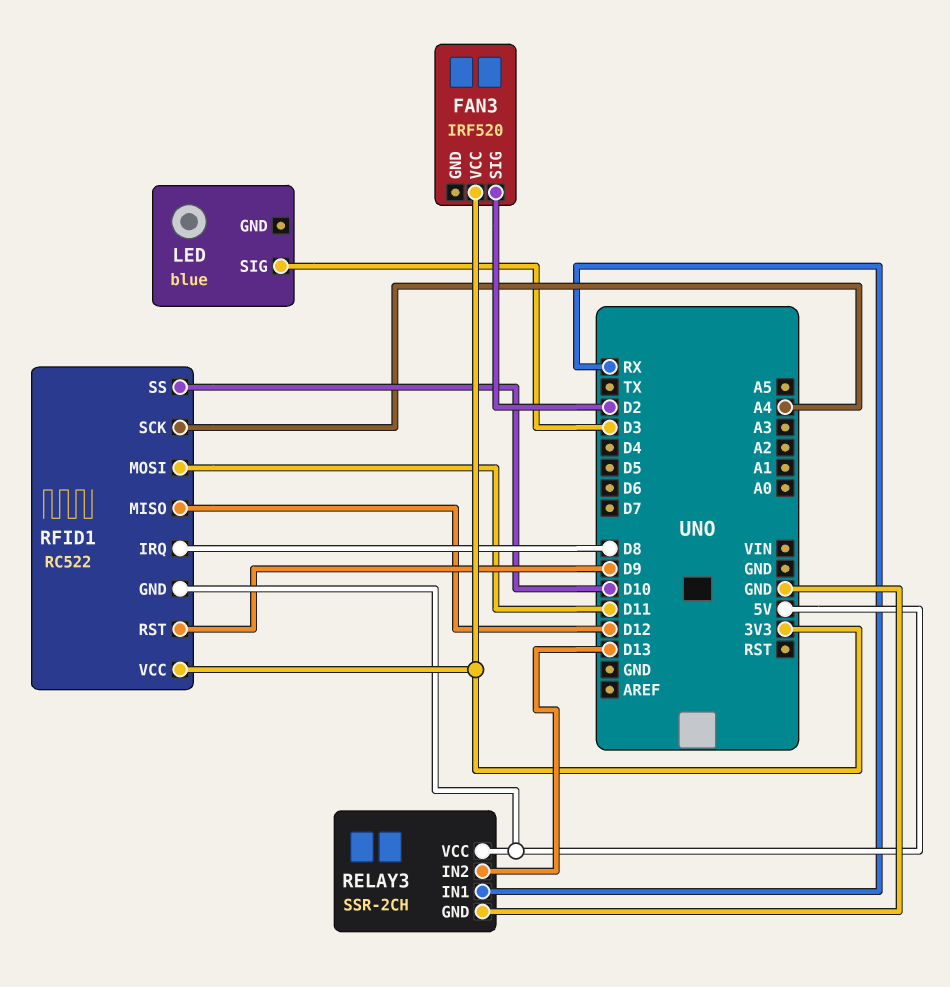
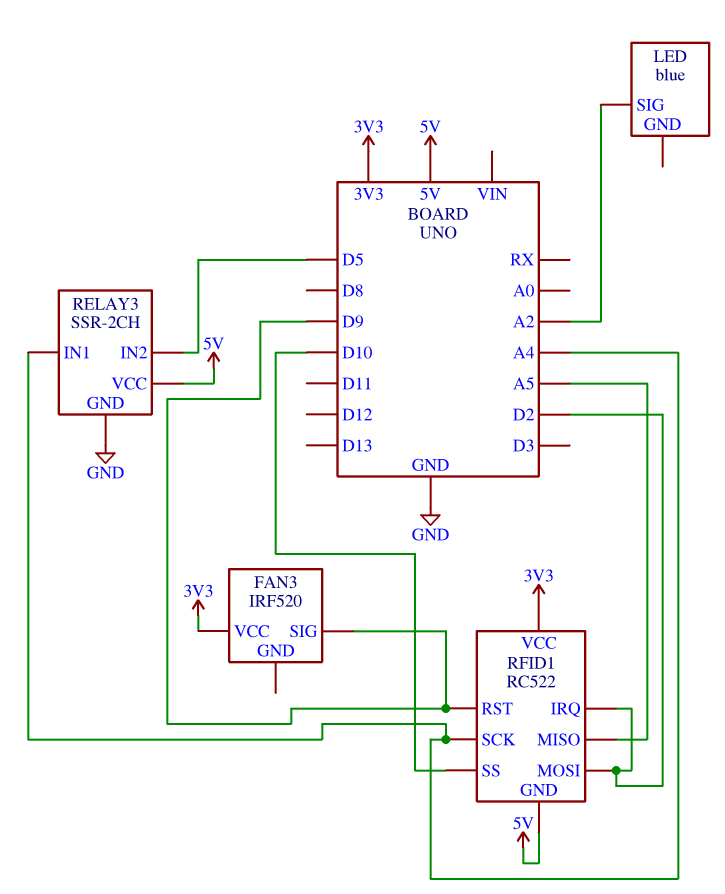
FAN3 pin SIG: D2 -> D9
LED pin SIG: D3 -> A2
RELAY3 pin IN1: RX -> A4
RELAY3 pin IN2: D13 -> D5
RFID1 pin IRQ: D8 -> D2
RFID1 pin MISO: D12 -> A5
RFID1 pin MOSI: D11 -> D2

